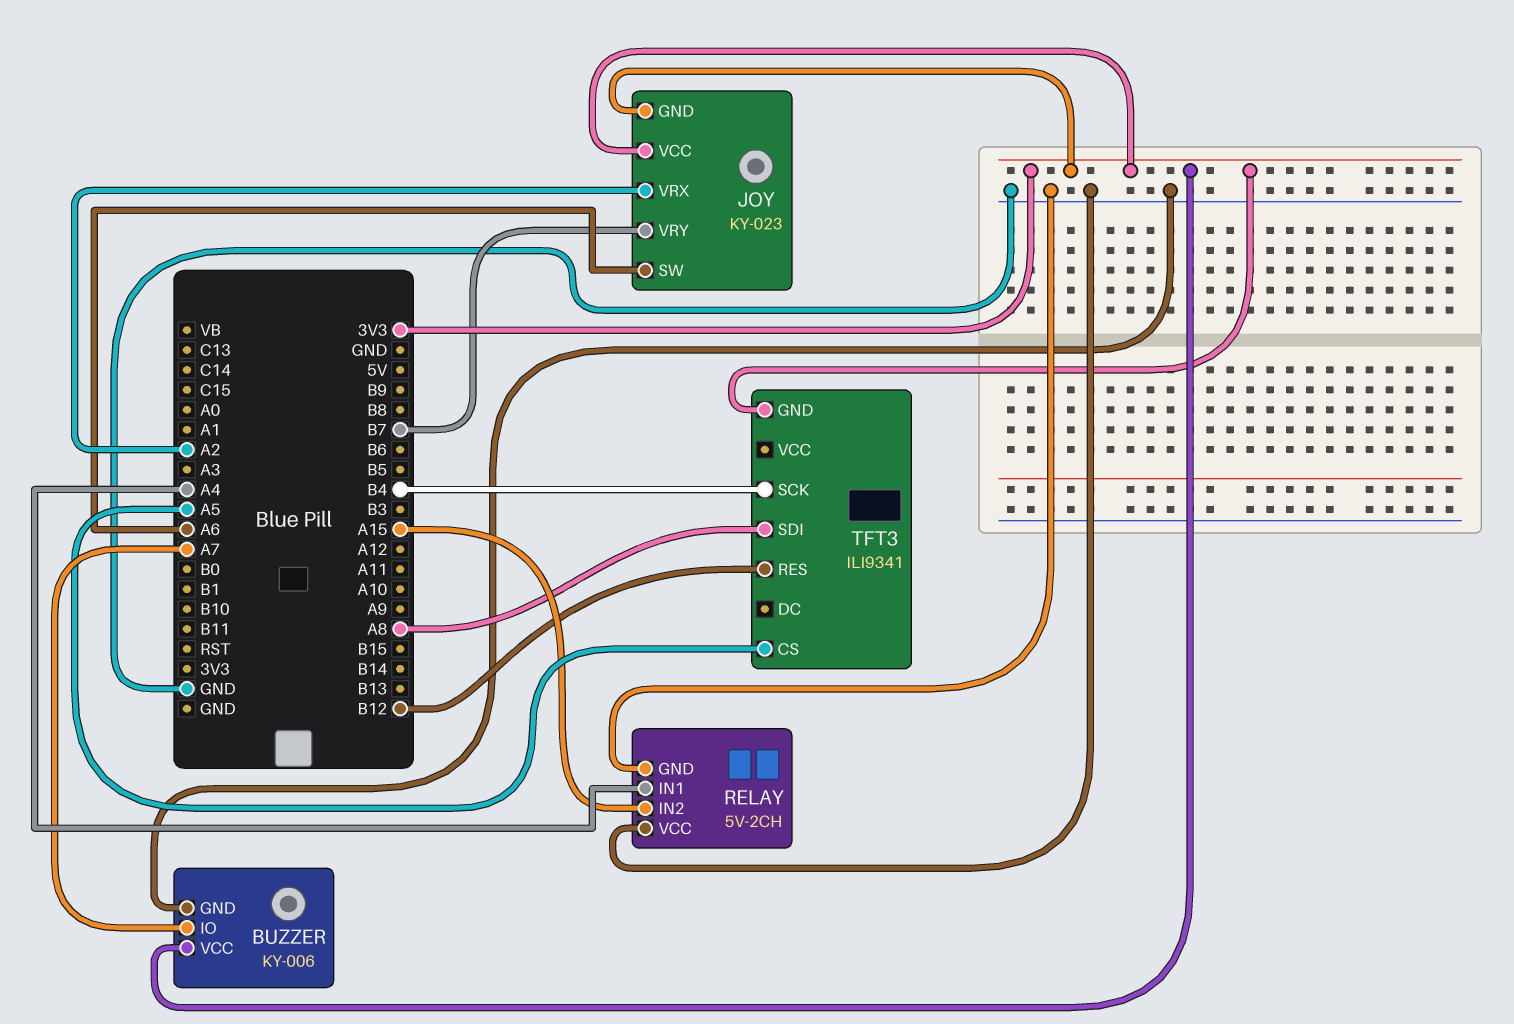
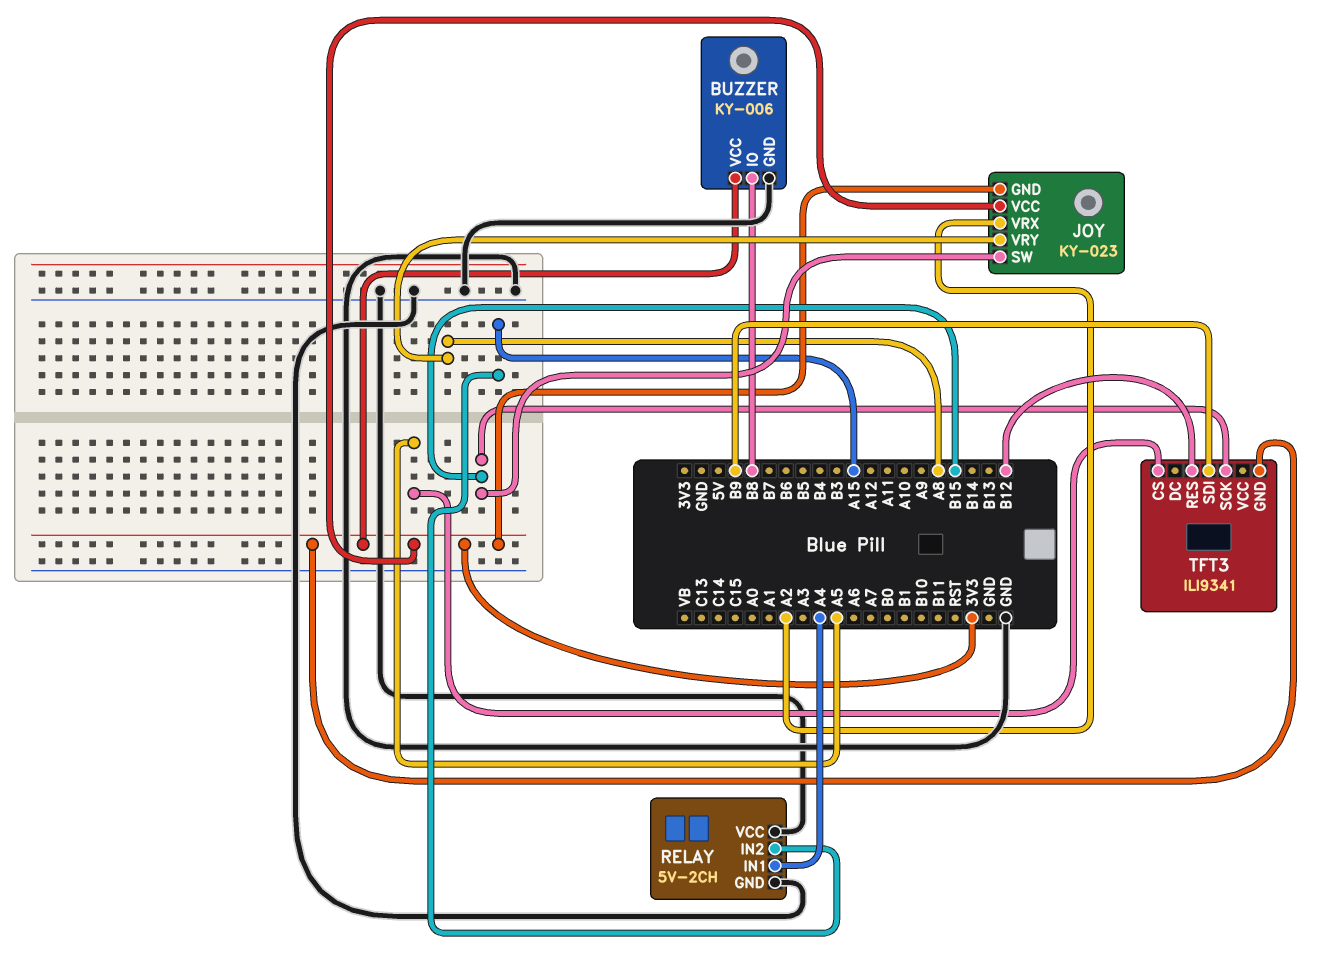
BUZZER pin IO: A7 -> B8
JOY pin SW: A6 -> B15
JOY pin VRY: B7 -> A8
TFT3 pin SCK: B4 -> B15
TFT3 pin SDI: A8 -> B9

